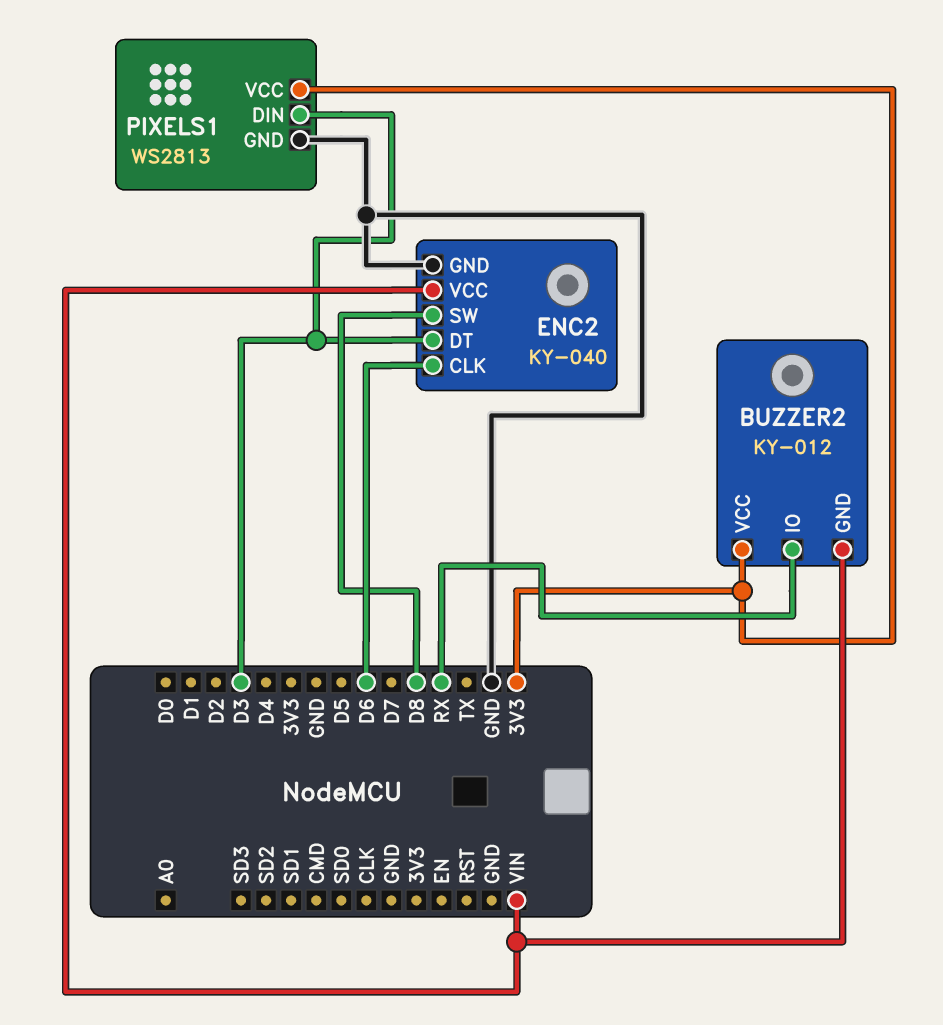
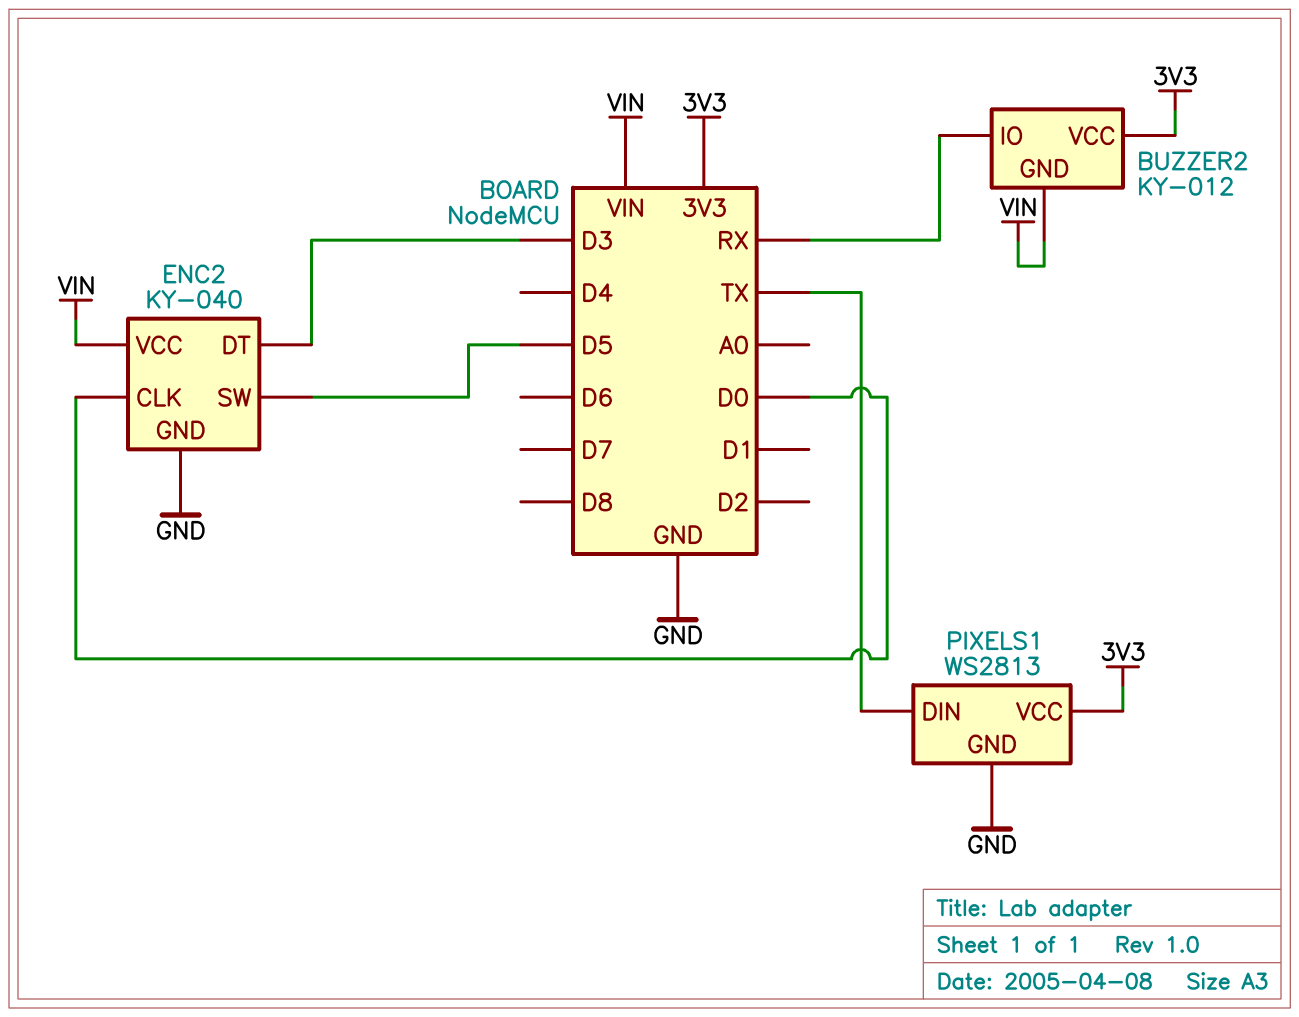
ENC2 pin CLK: D6 -> D0
ENC2 pin SW: D8 -> D5
PIXELS1 pin DIN: D3 -> TX

